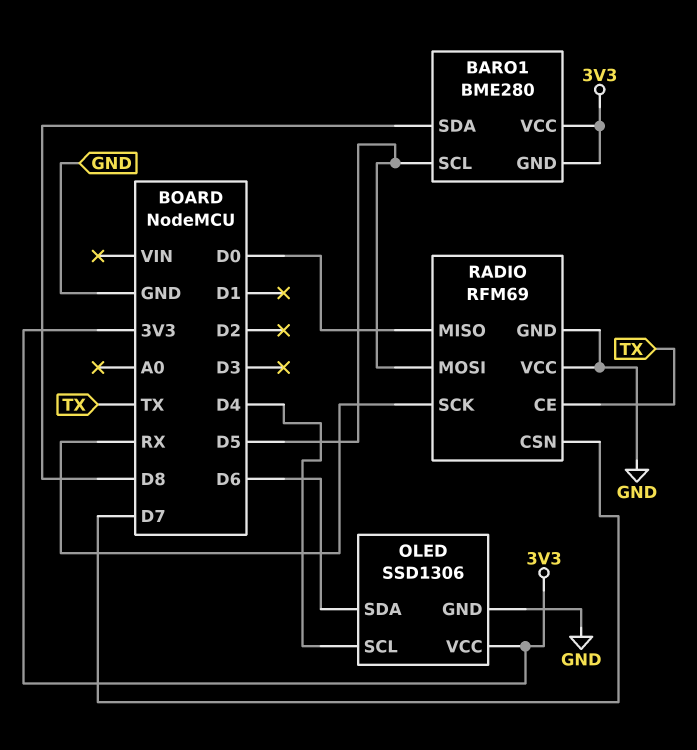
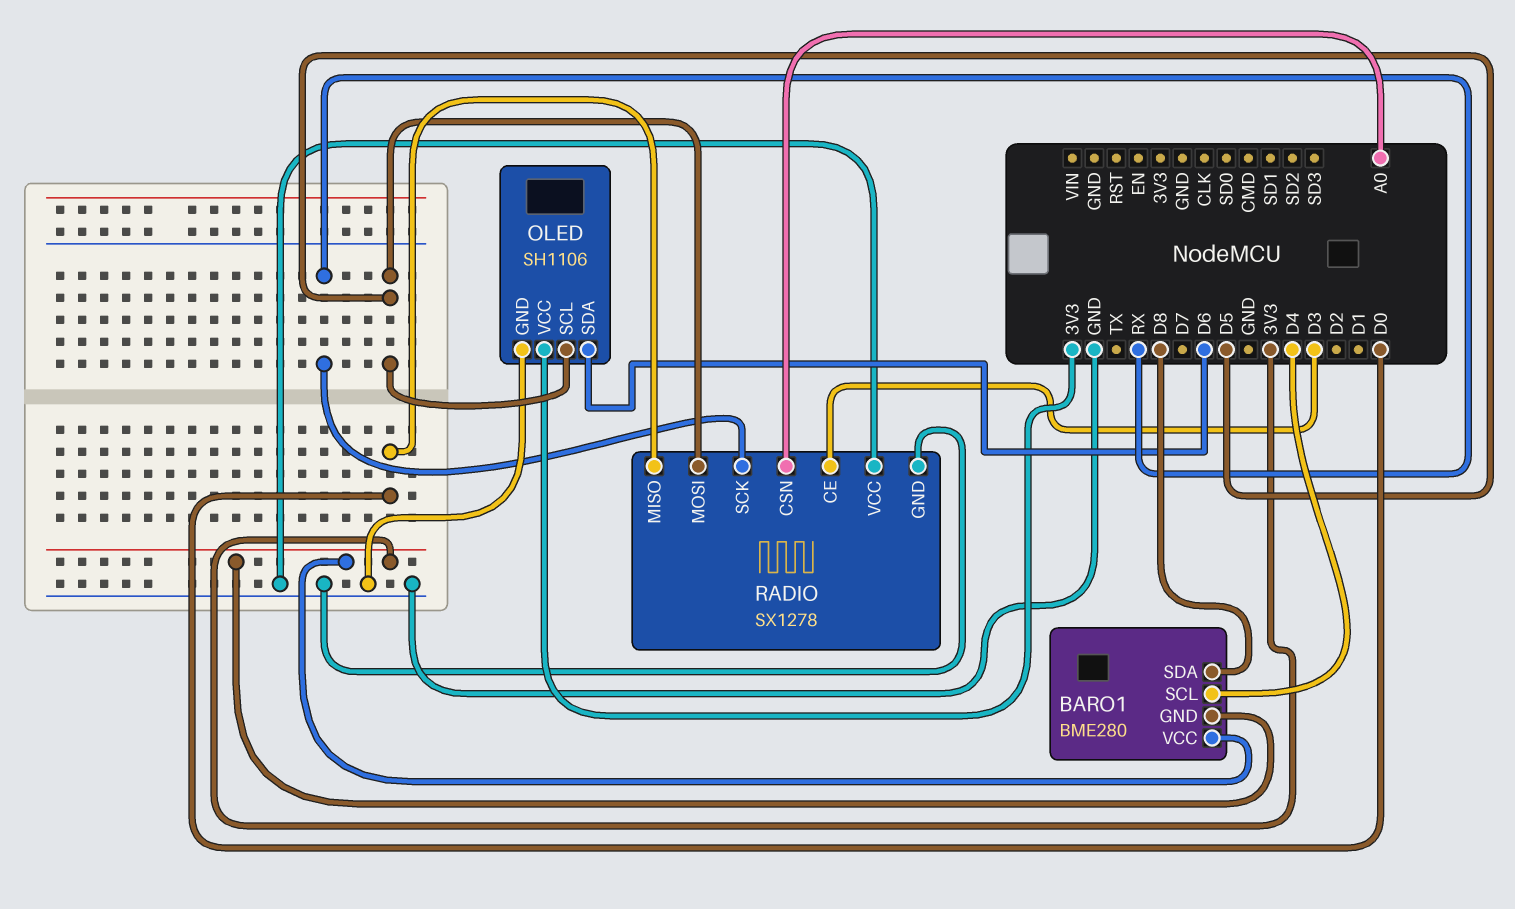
BARO1 pin SCL: D5 -> D4
OLED: SSD1306 -> SH1106
OLED pin SCL: D4 -> D5
RADIO: RFM69 -> SX1278
RADIO pin CE: TX -> D3
RADIO pin CSN: D7 -> A0

